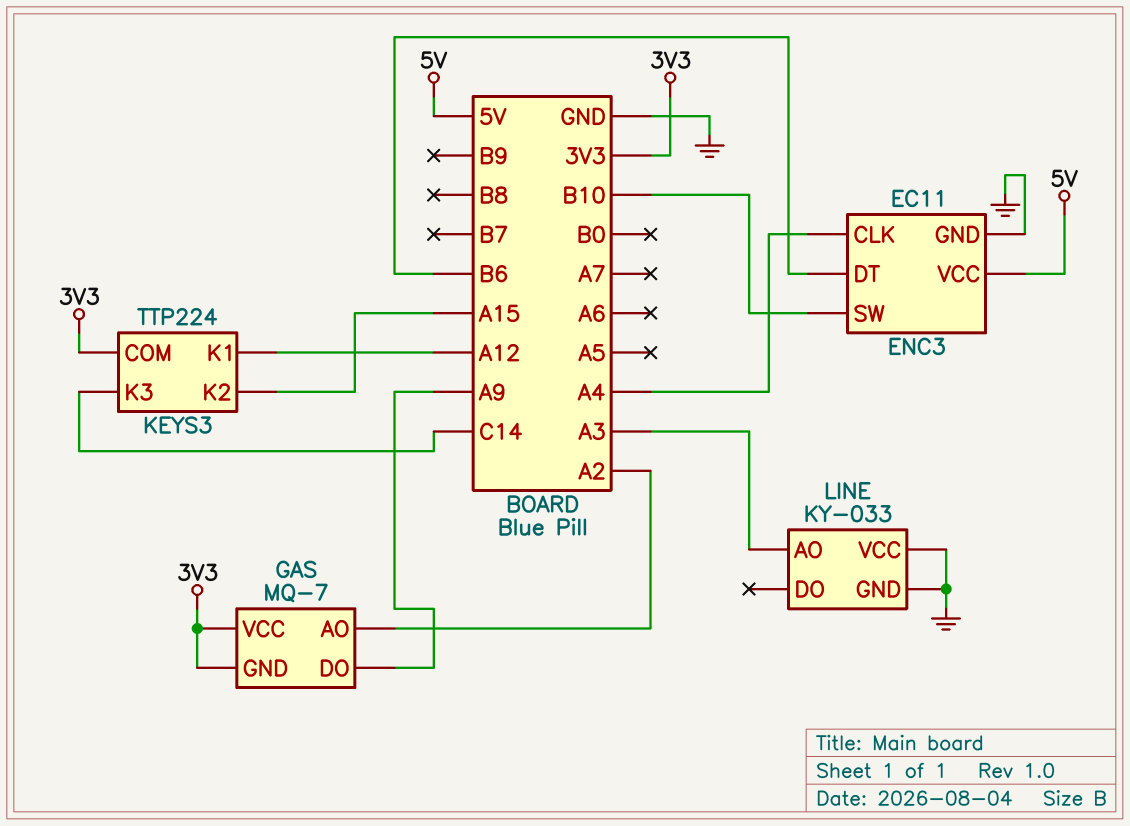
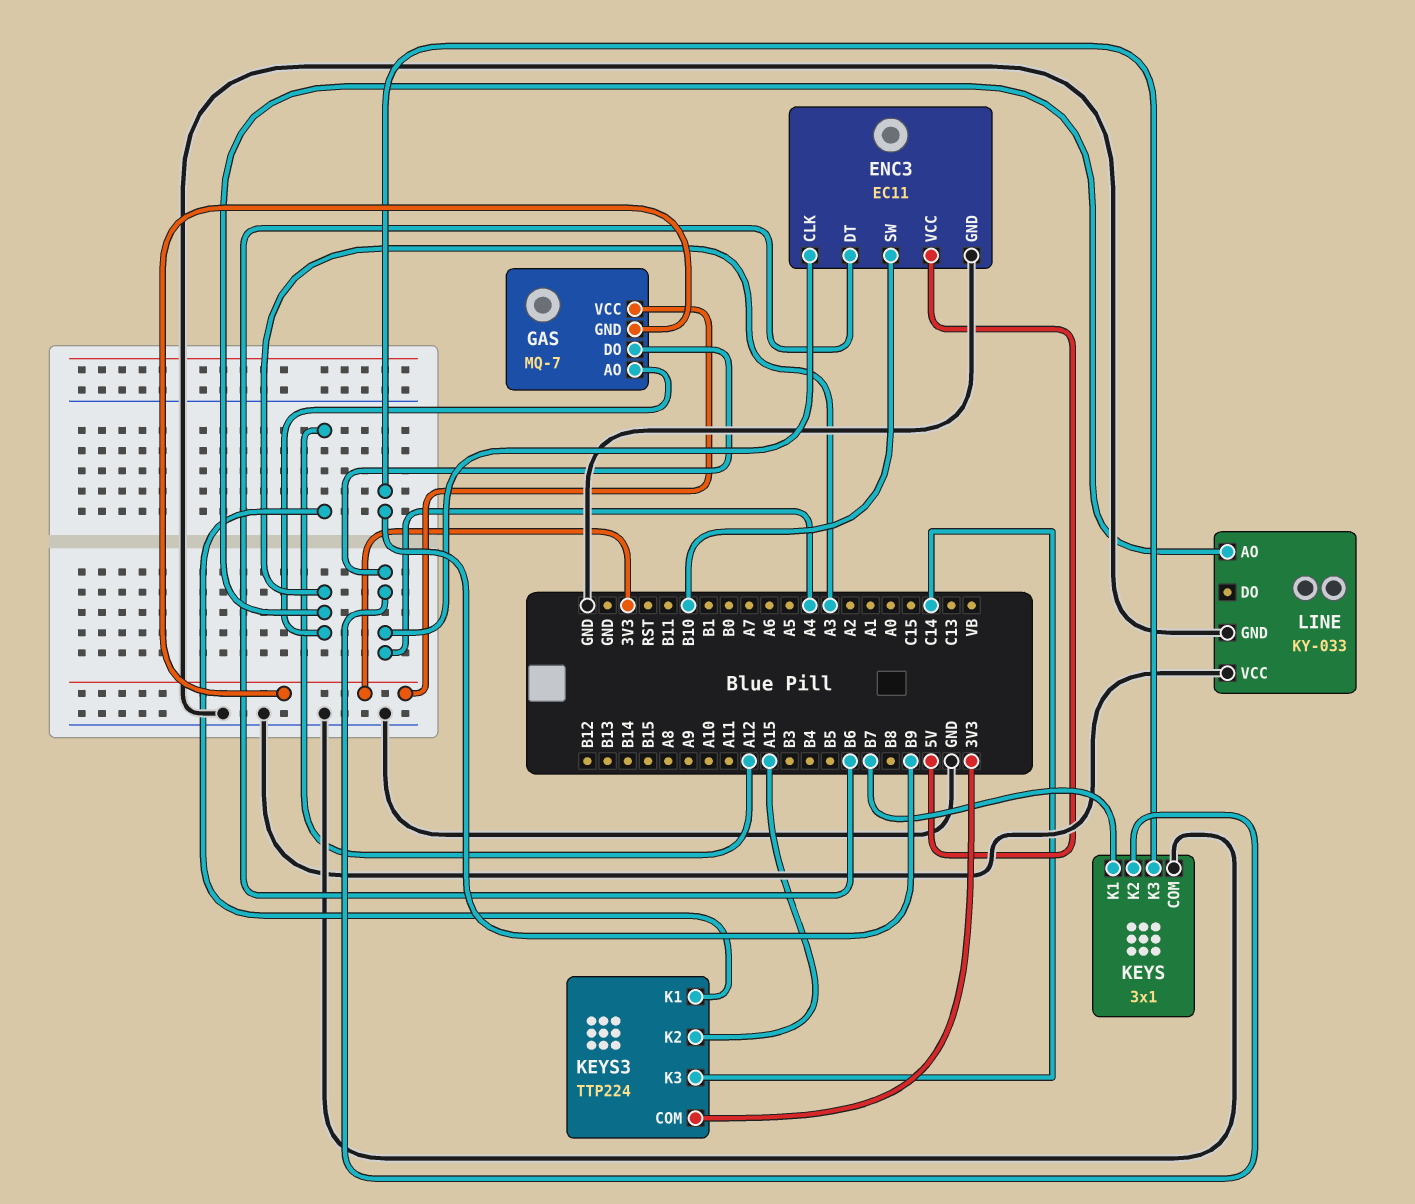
GAS pin AO: A2 -> A3
GAS pin DO: A9 -> A4
KEYS: none -> 3x1
KEYS pin COM: none -> GND
KEYS pin K1: none -> B7
KEYS pin K2: none -> A4
KEYS pin K3: none -> B9

